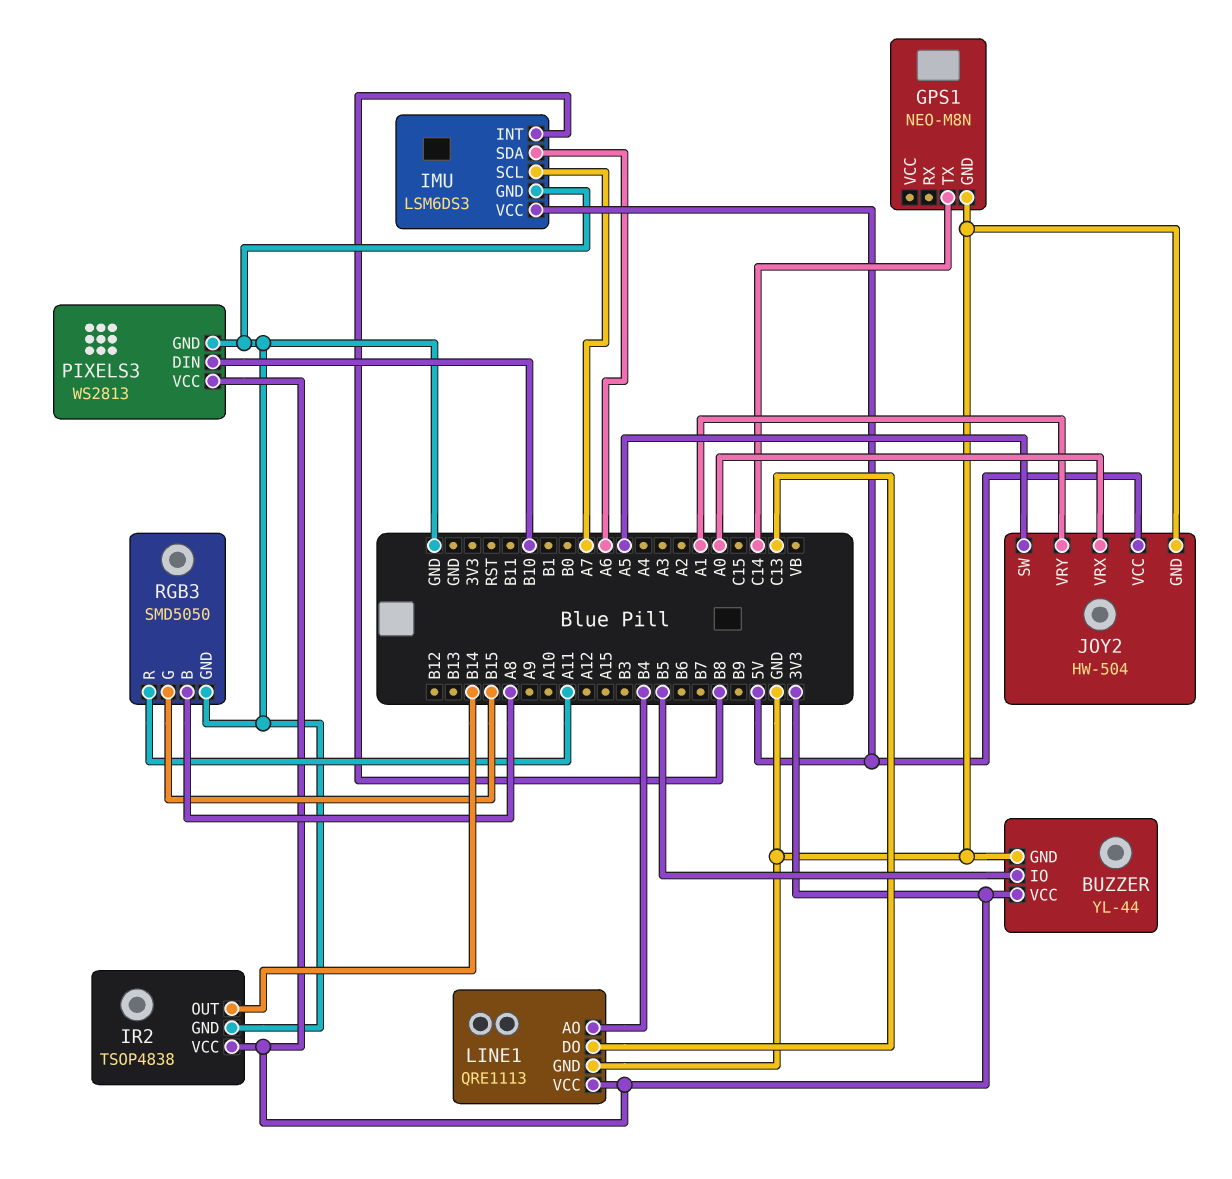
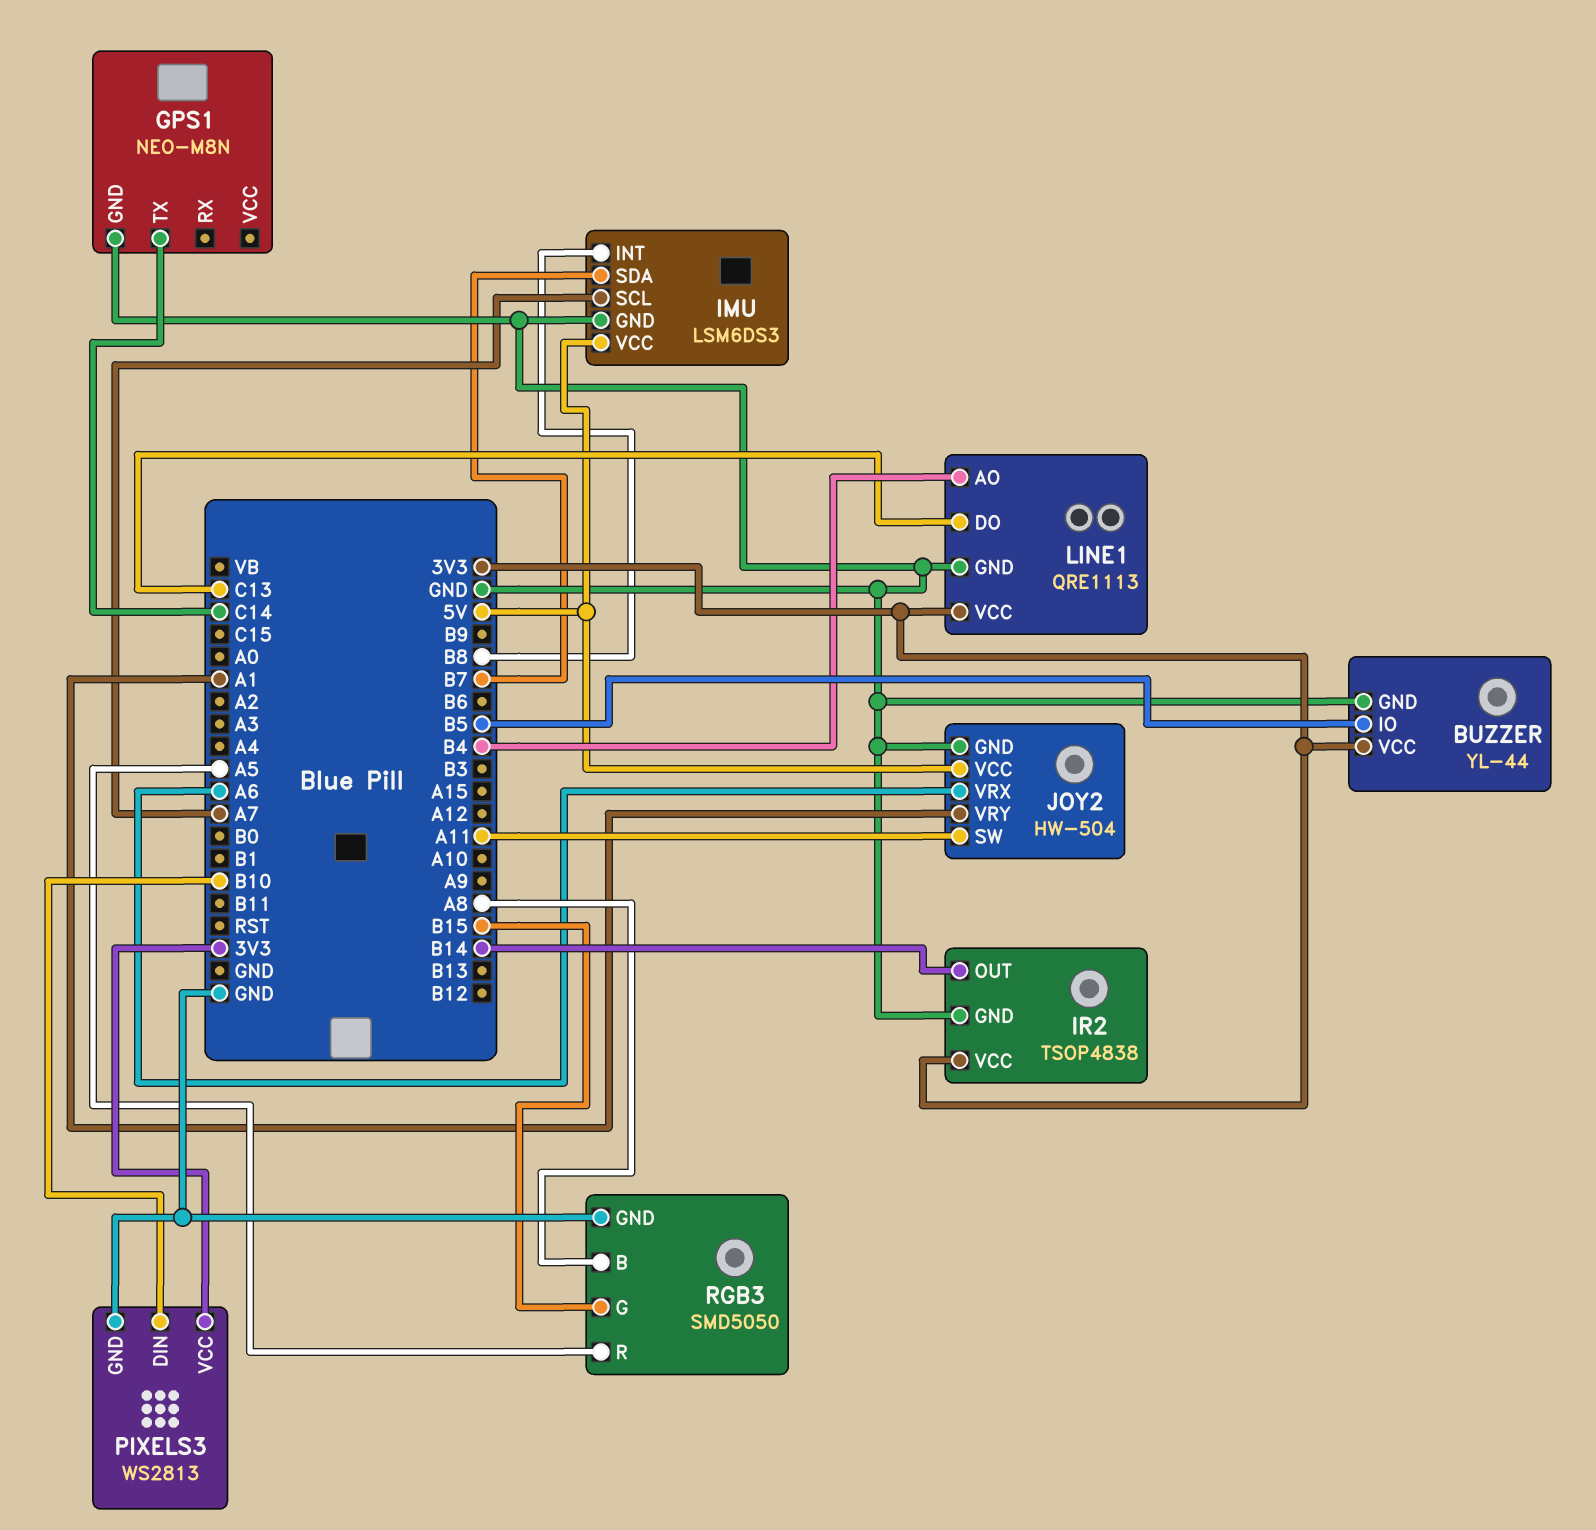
IMU pin SDA: A6 -> B7
JOY2 pin SW: A5 -> A11
JOY2 pin VRX: A0 -> A6
RGB3 pin R: A11 -> A5

